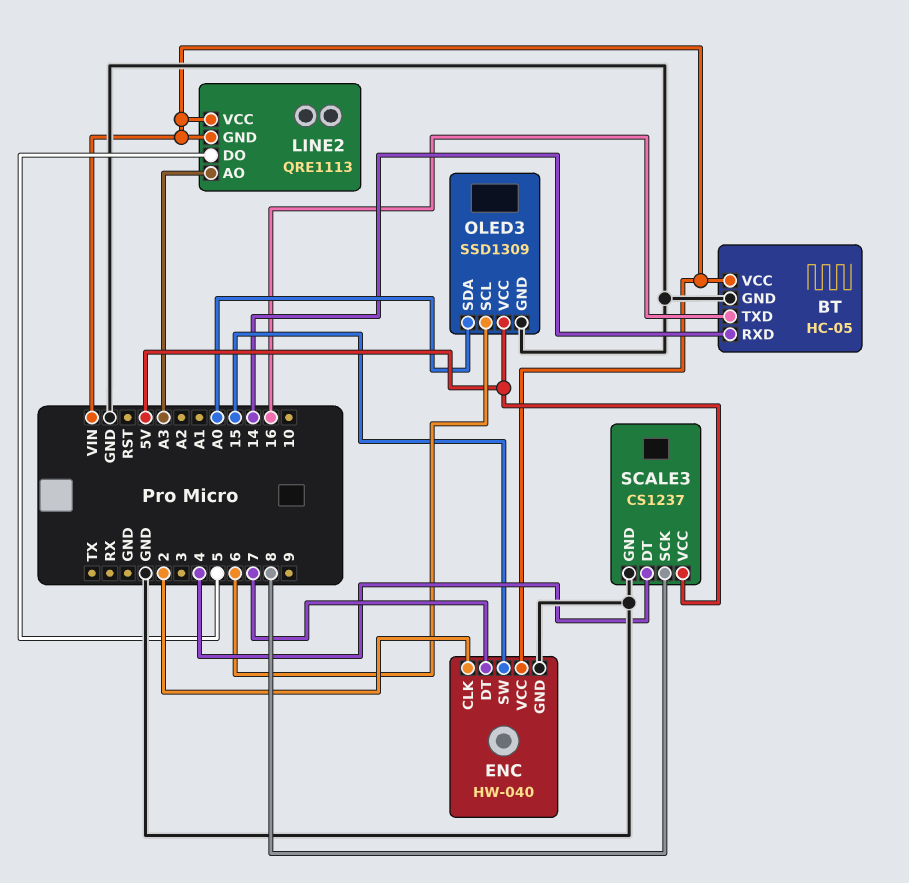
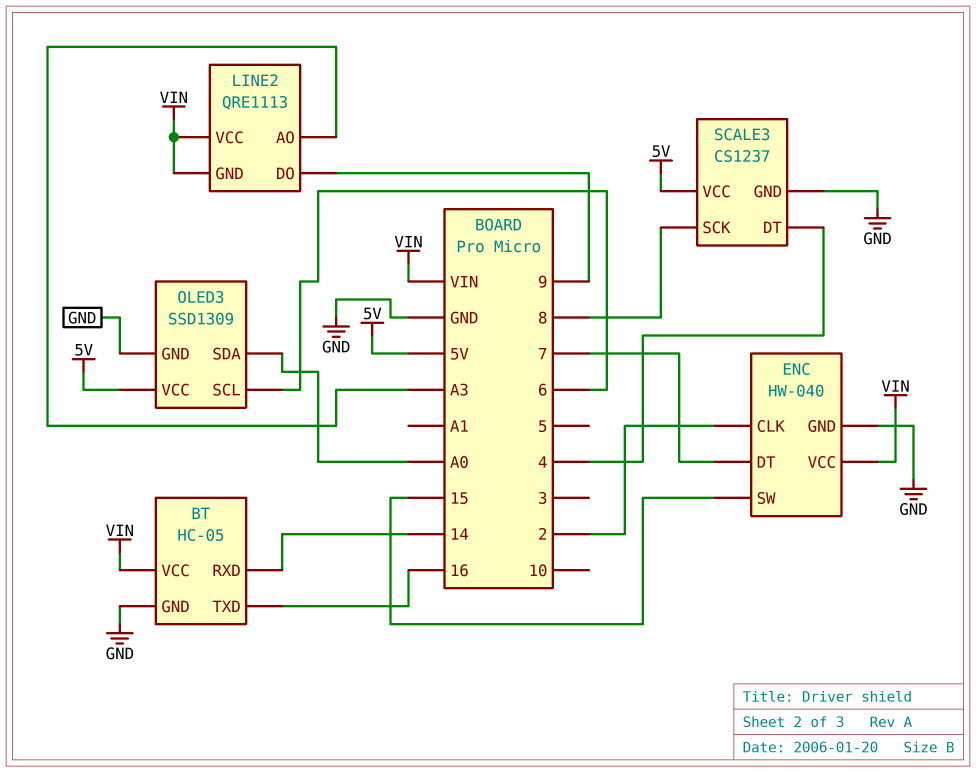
LINE2 pin DO: 5 -> 9

